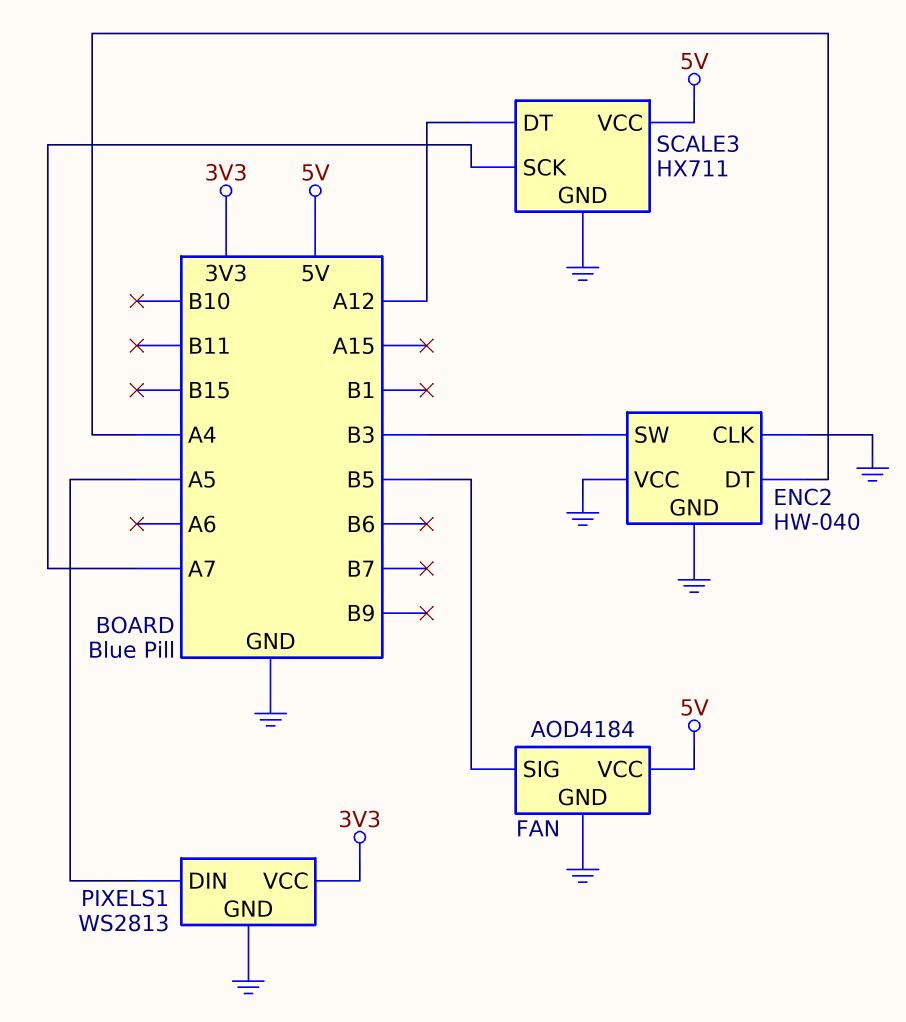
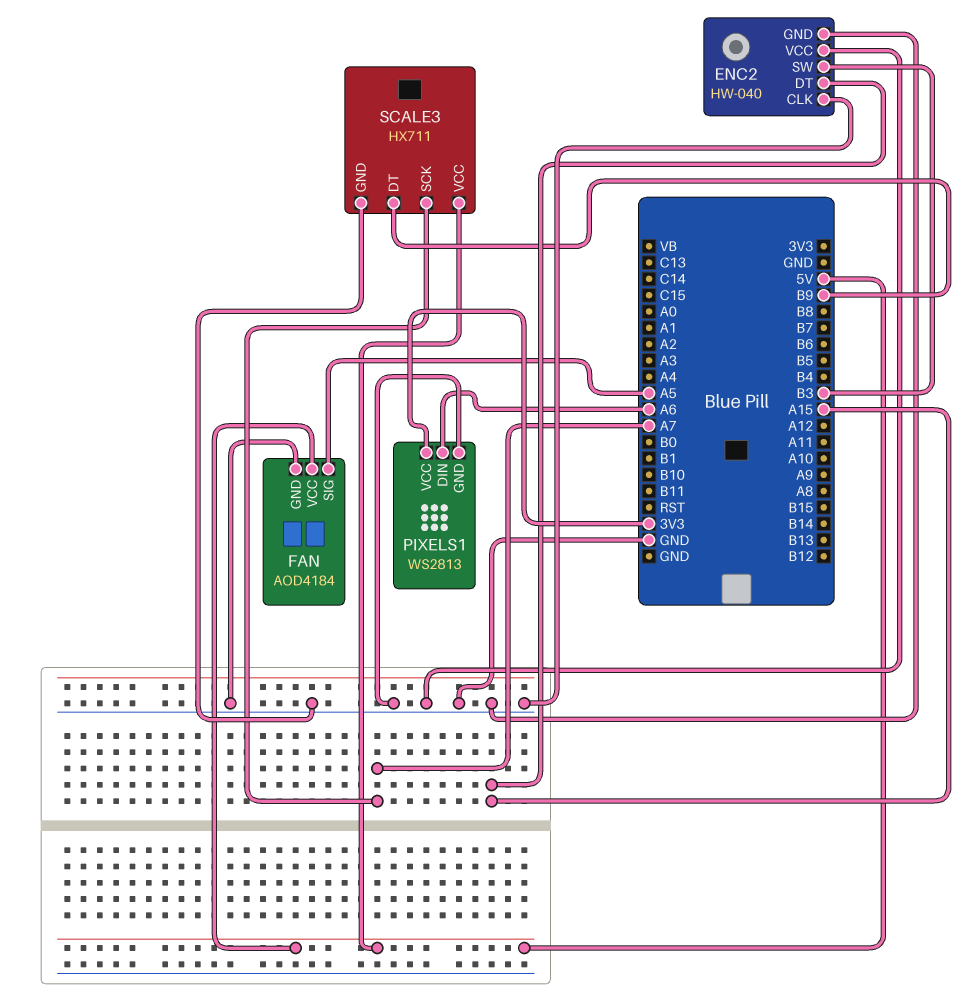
ENC2 pin DT: A4 -> A15
FAN pin SIG: B5 -> A5
PIXELS1 pin DIN: A5 -> A6
SCALE3 pin DT: A12 -> B9

